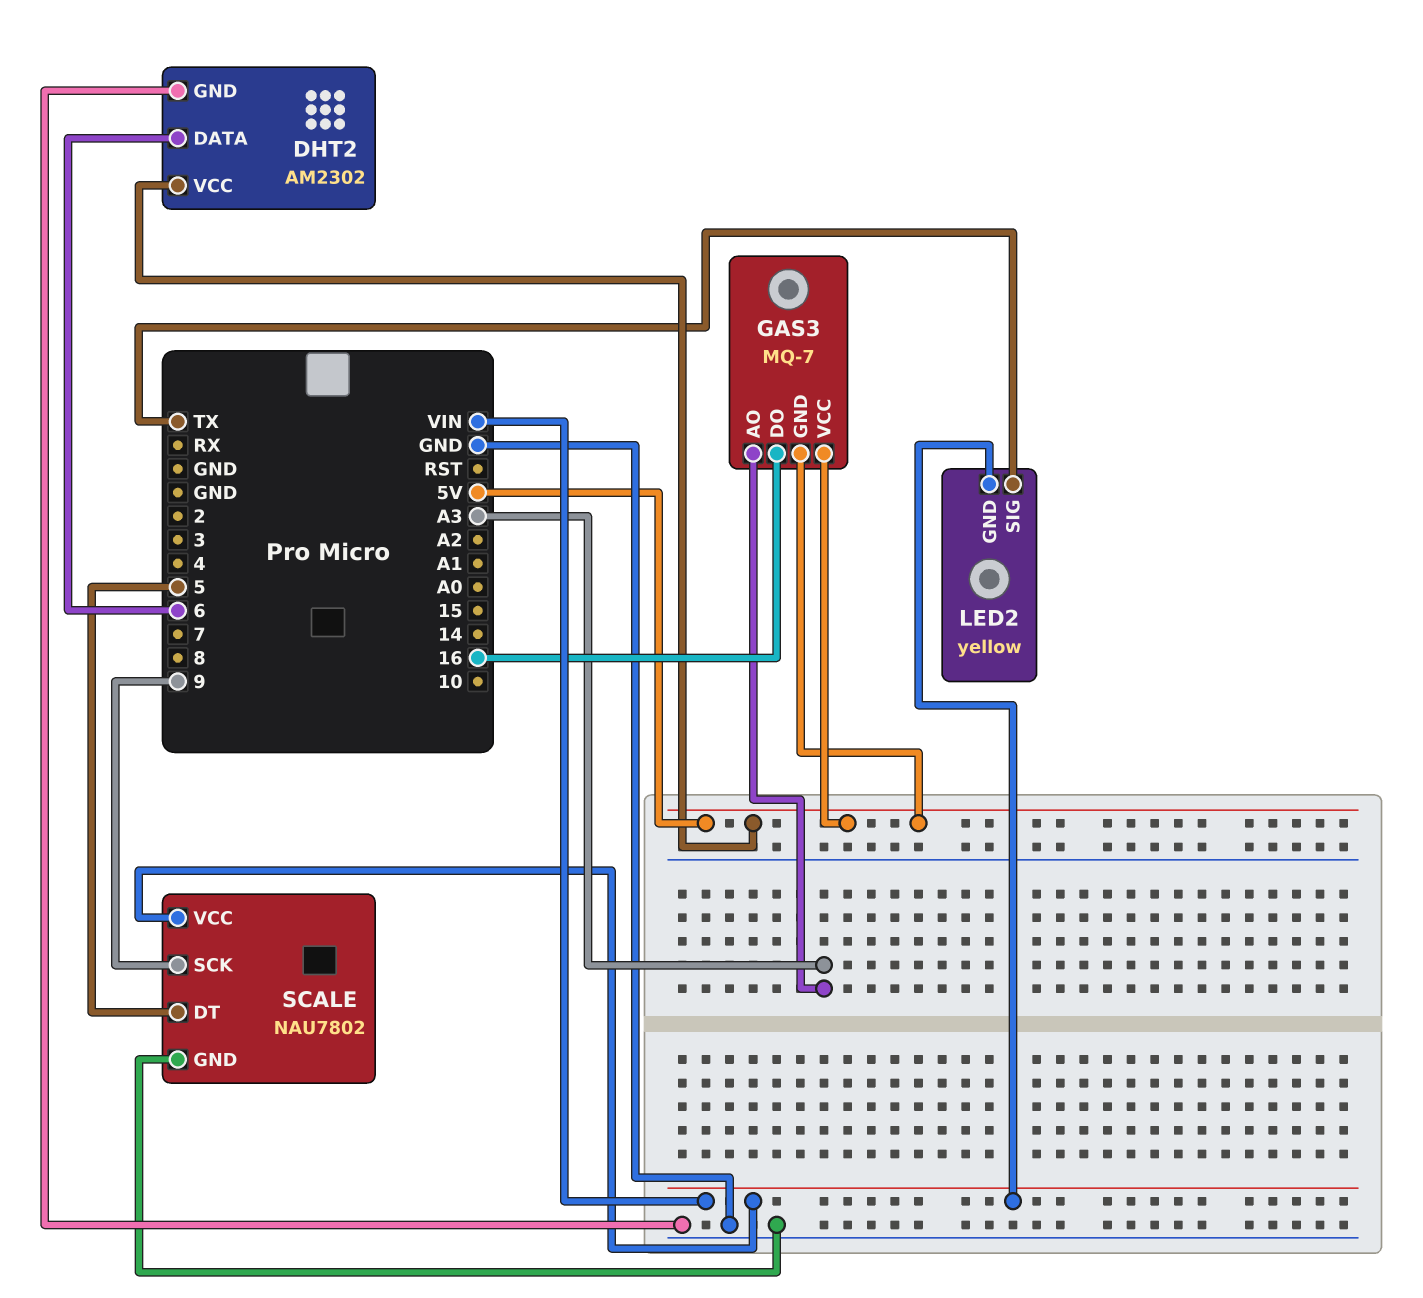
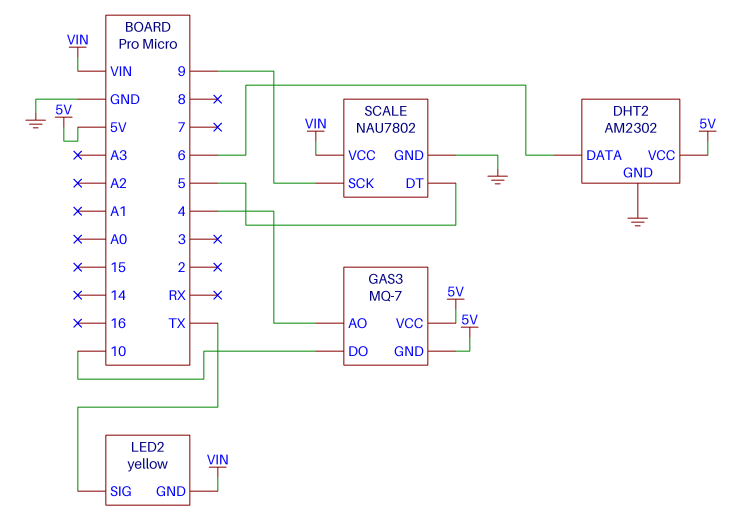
GAS3 pin AO: A3 -> 4
GAS3 pin DO: 16 -> 10

